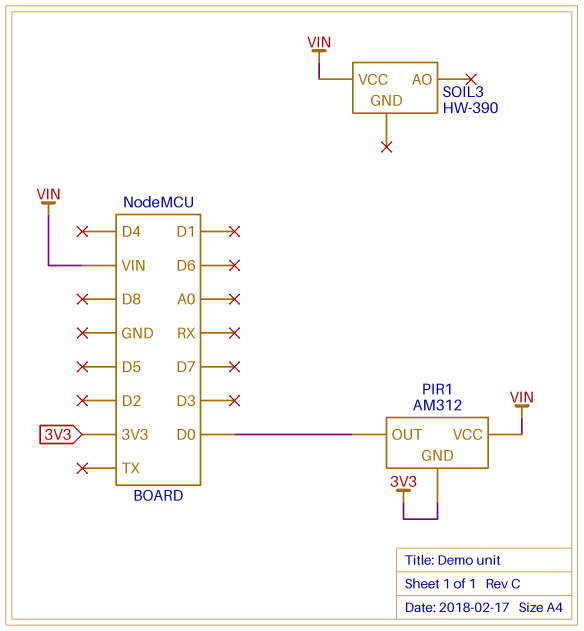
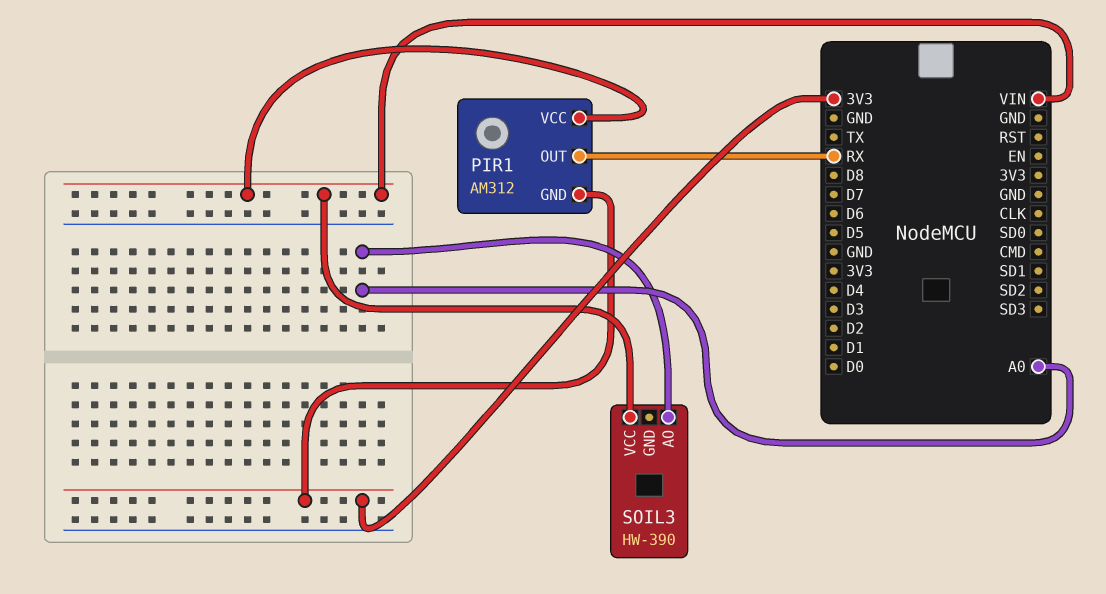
PIR1 pin OUT: D0 -> RX
SOIL3 pin AO: none -> A0

